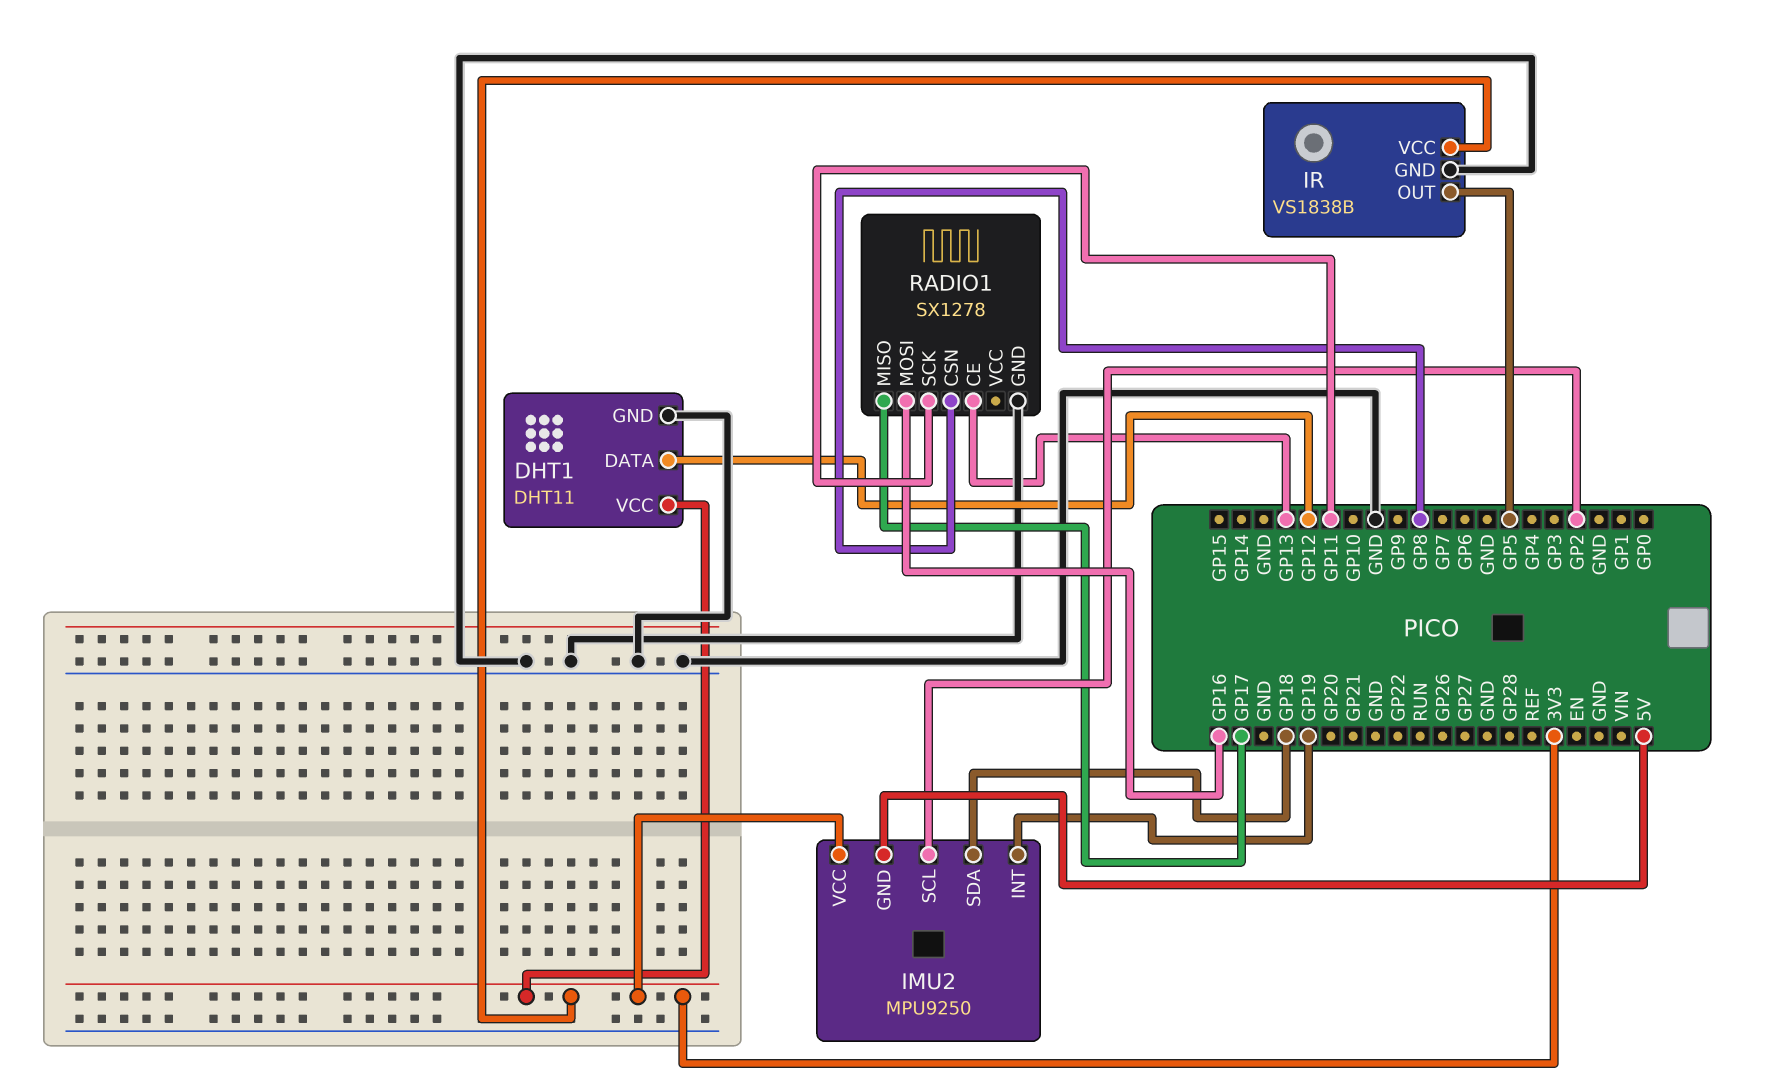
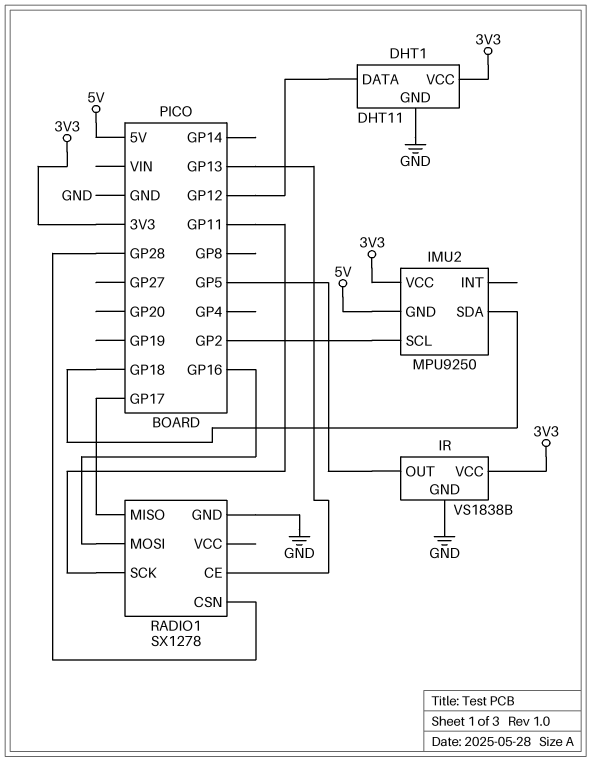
IMU2 pin INT: GP19 -> none
RADIO1 pin CSN: GP8 -> GP28

